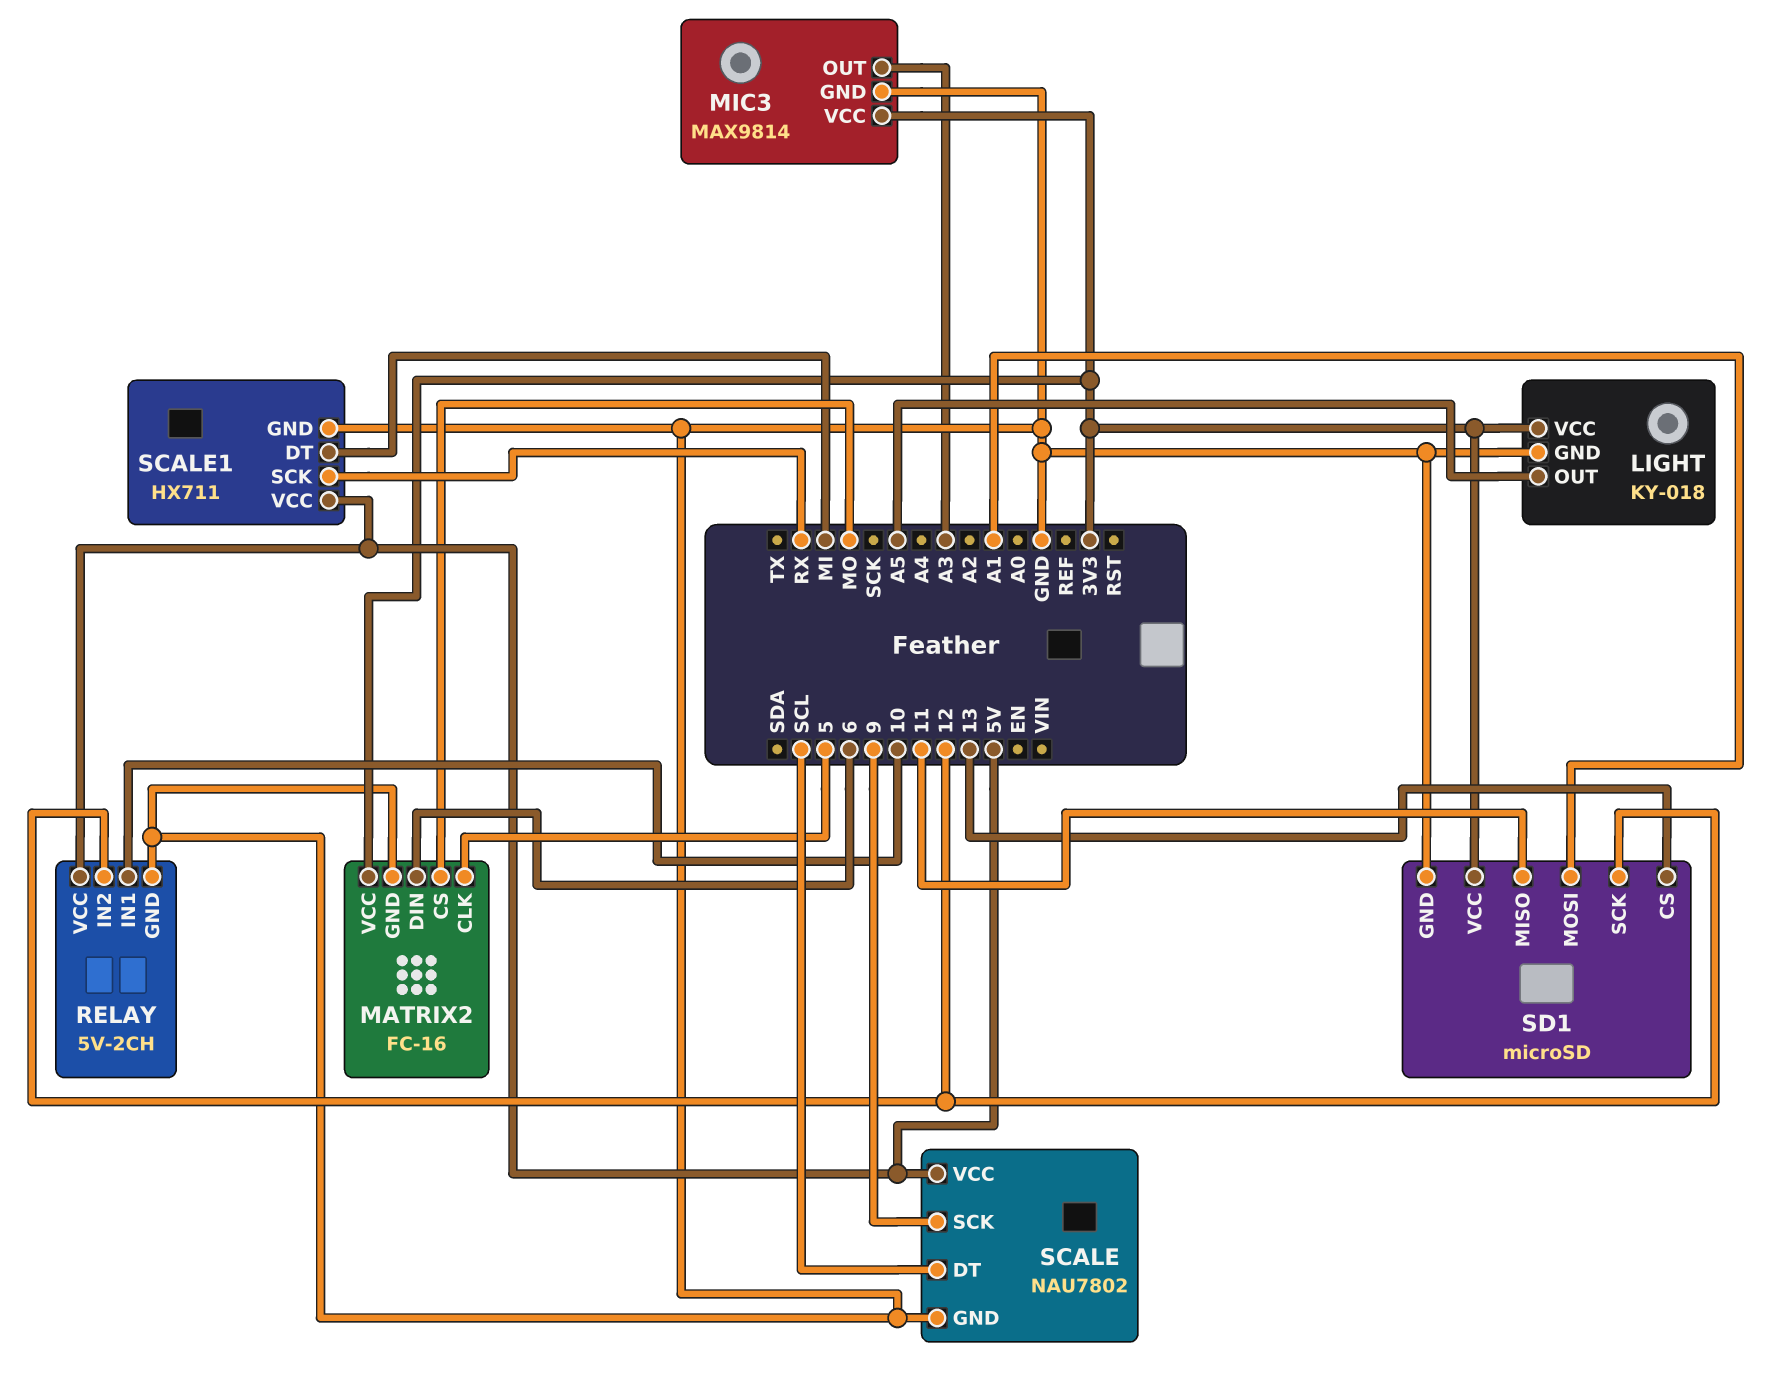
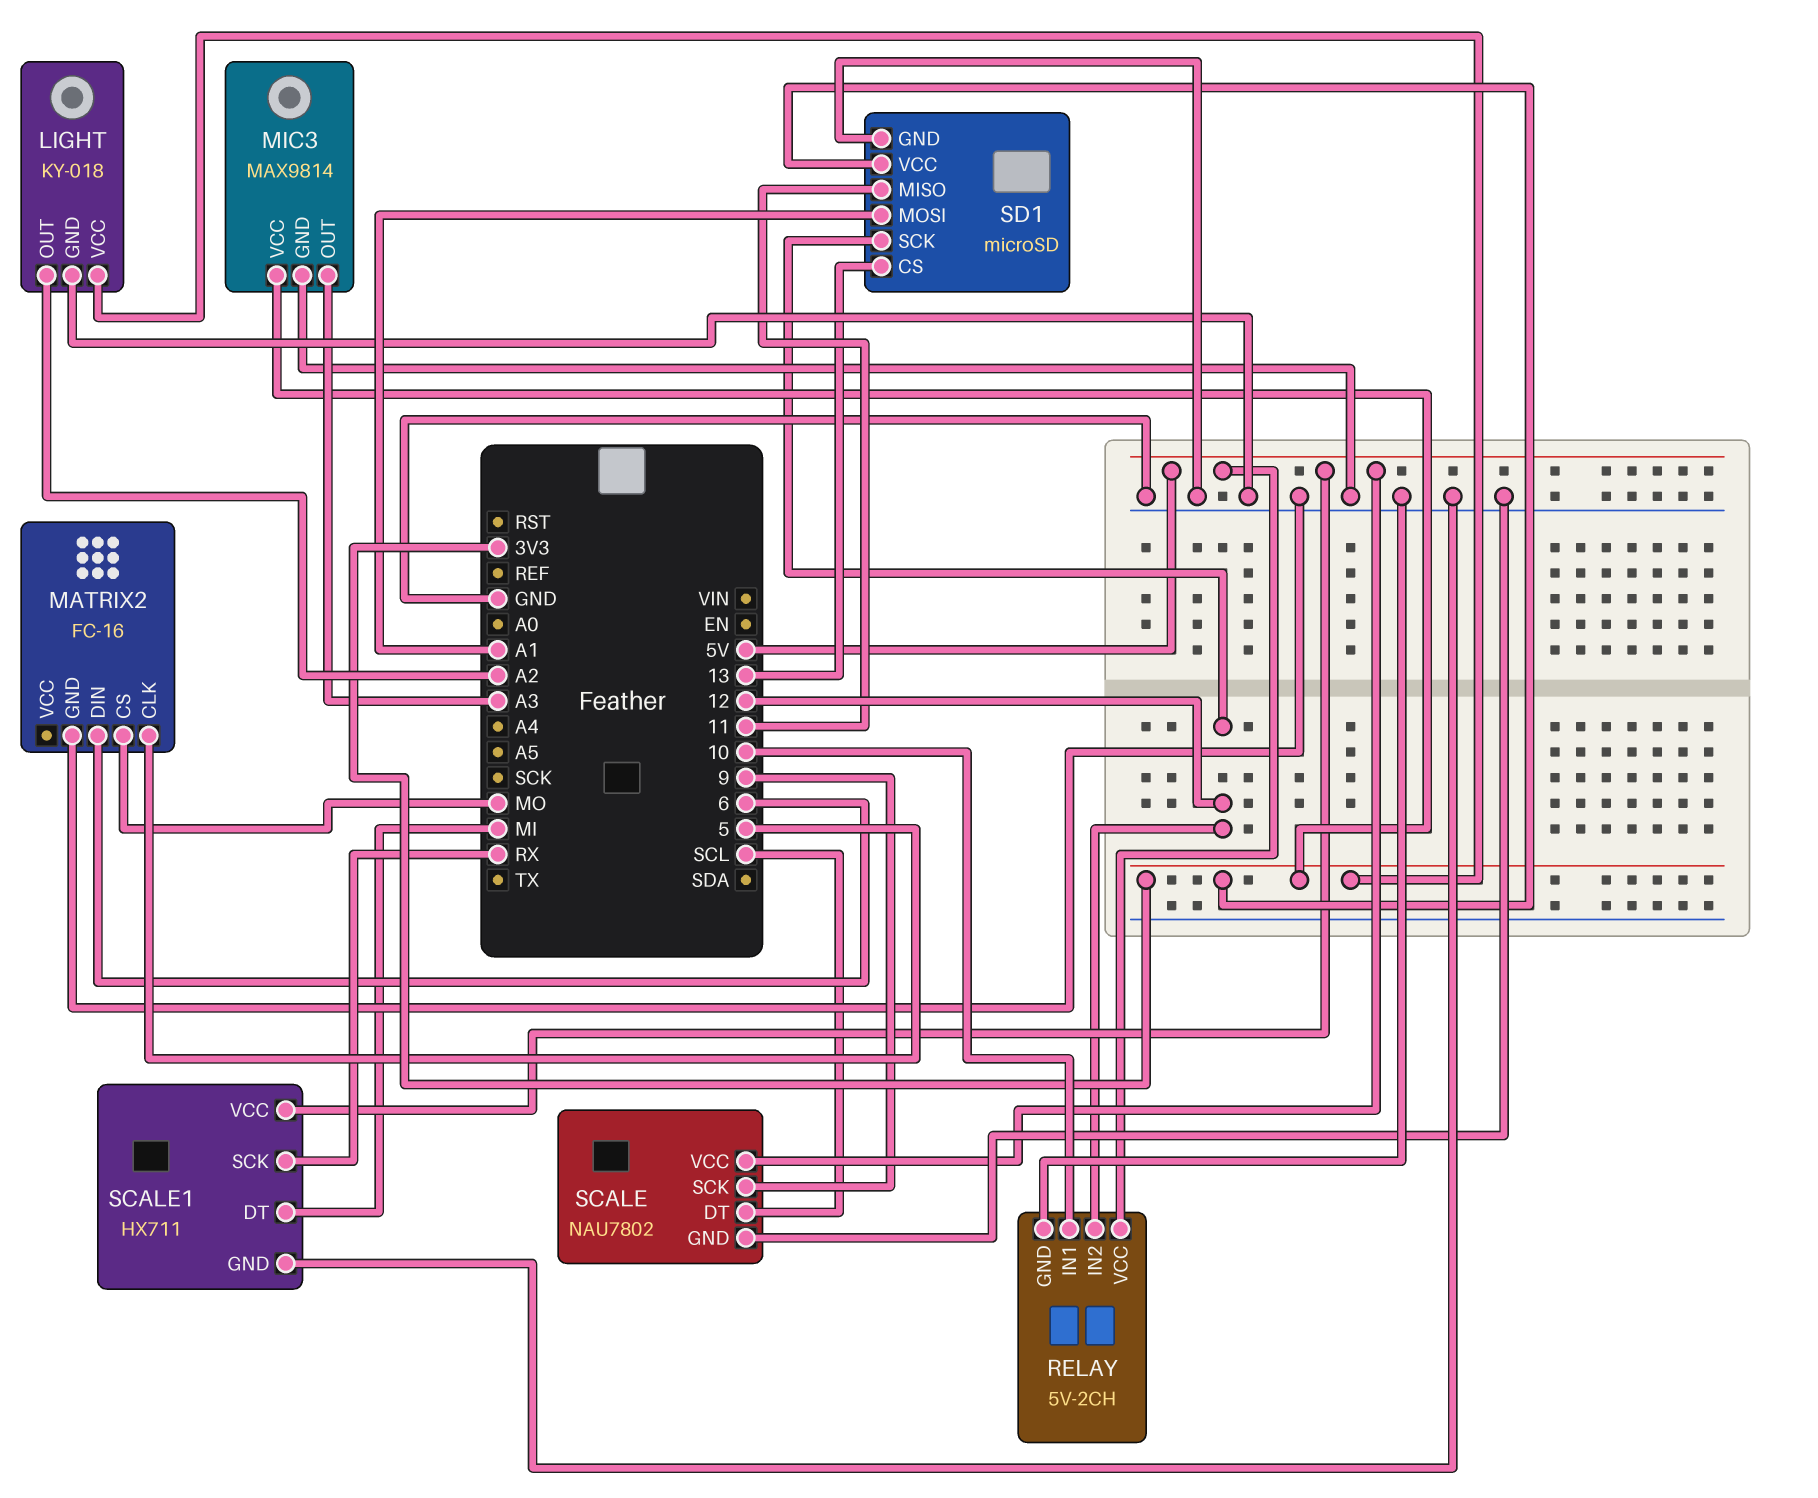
LIGHT pin OUT: A5 -> A2
MATRIX2 pin VCC: 3V3 -> none

